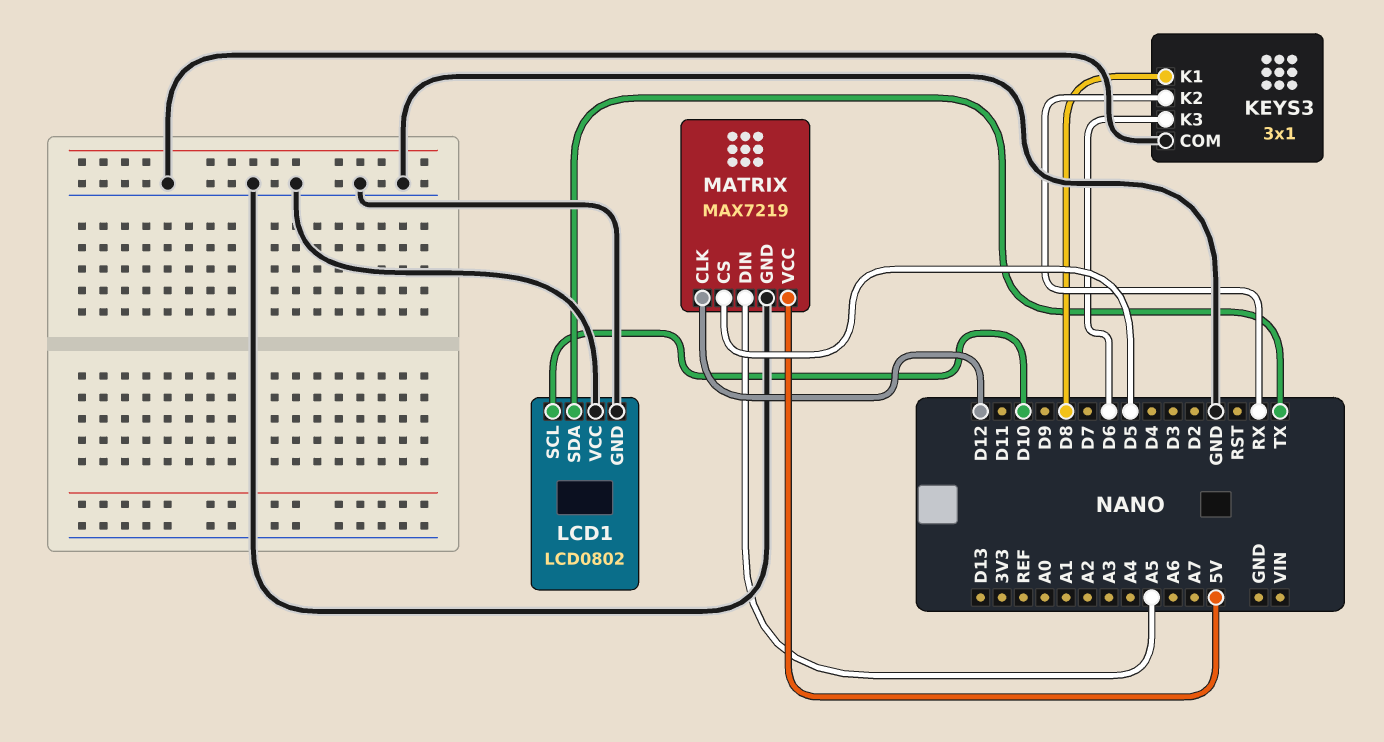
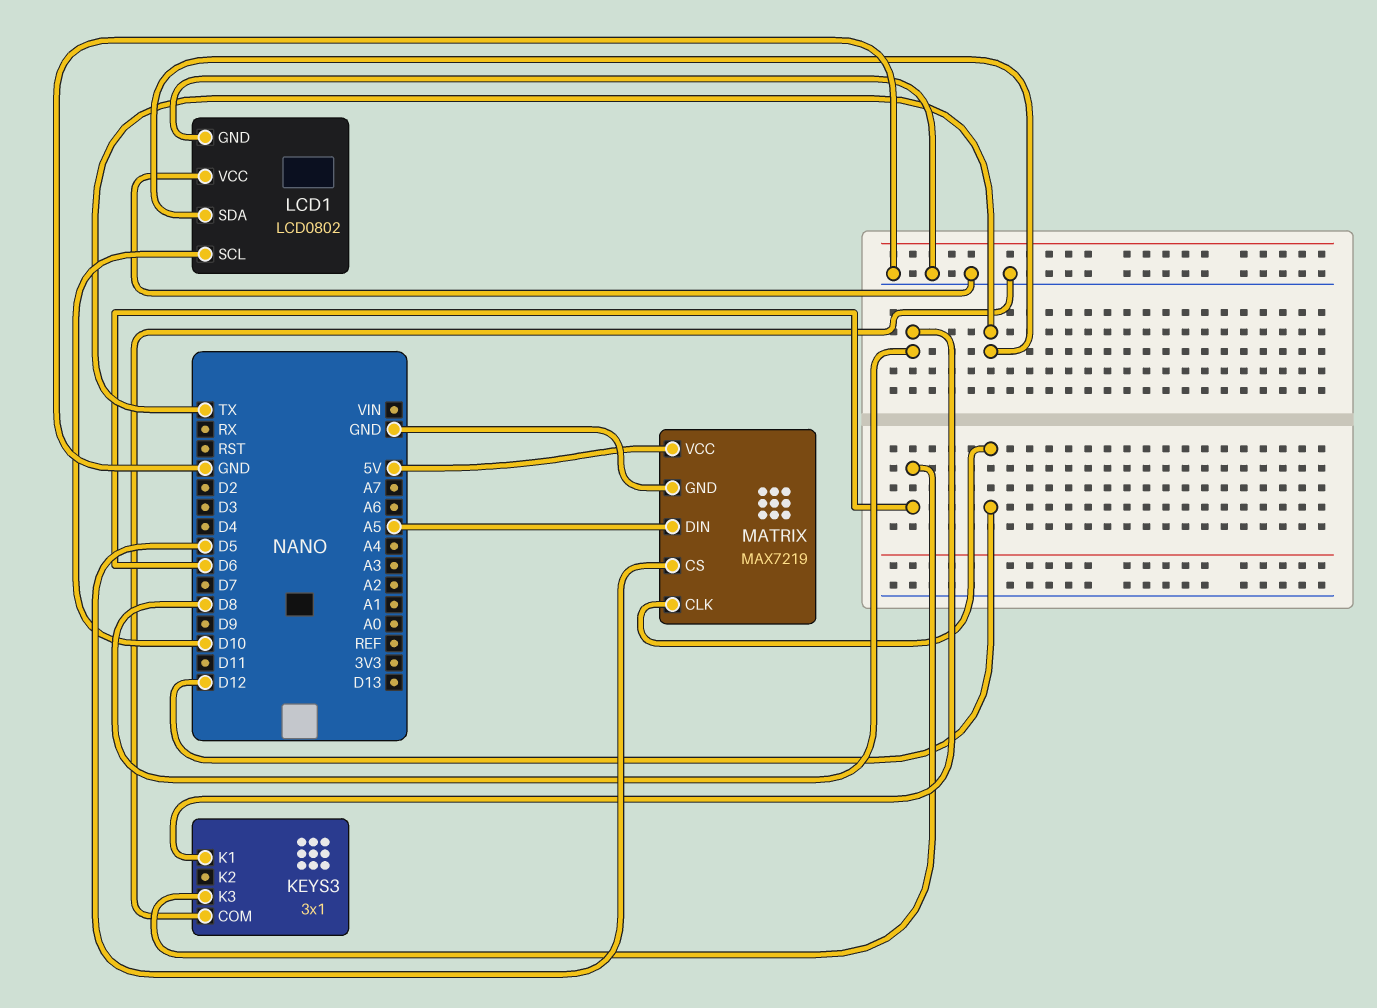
KEYS3 pin K2: RX -> none

